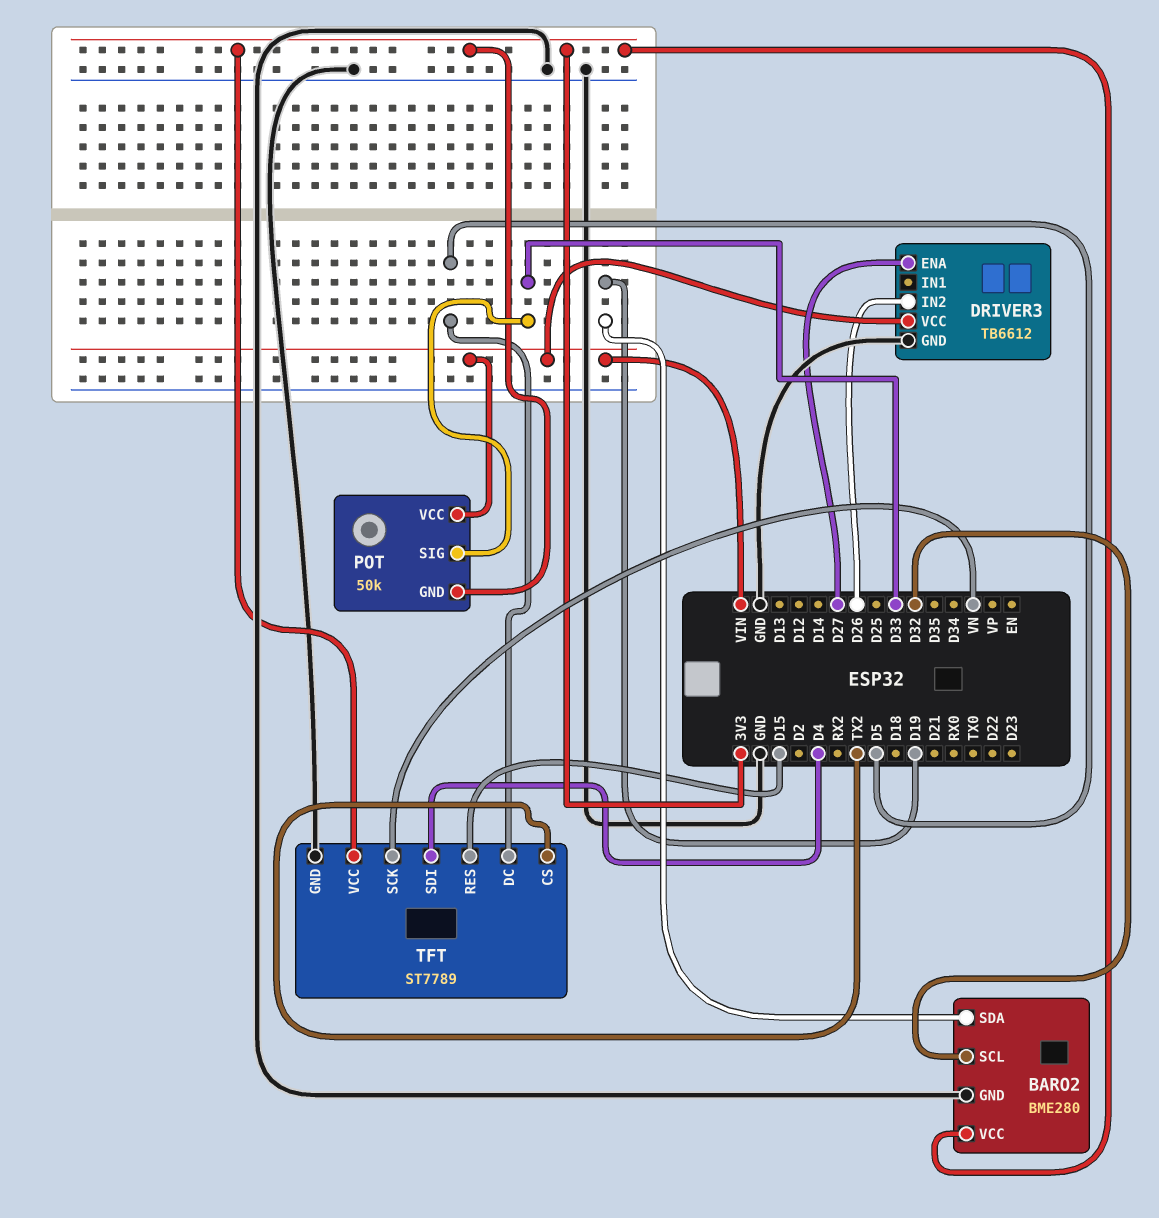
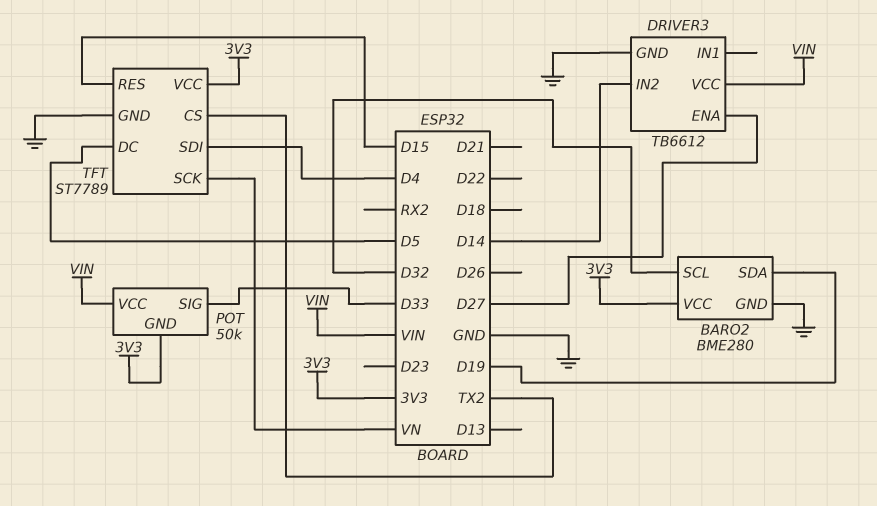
DRIVER3 pin IN2: D26 -> D14

